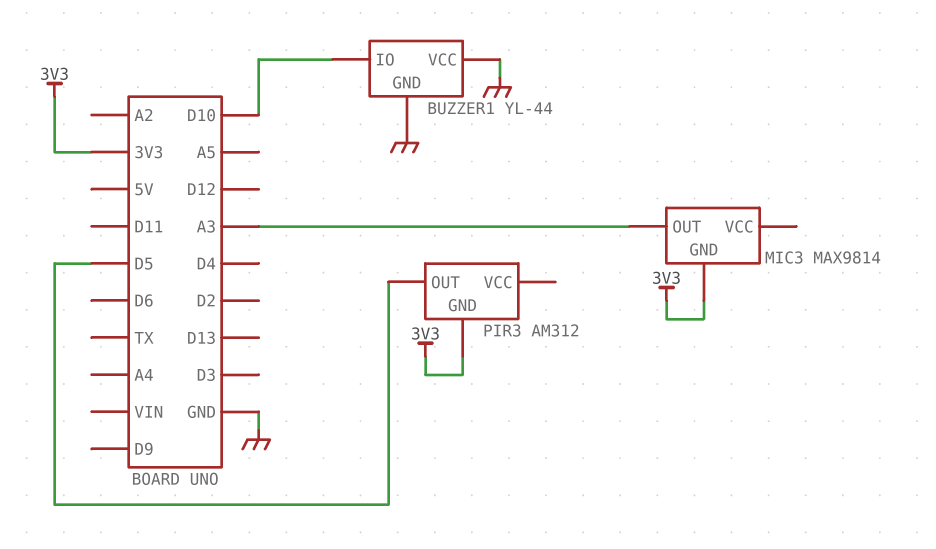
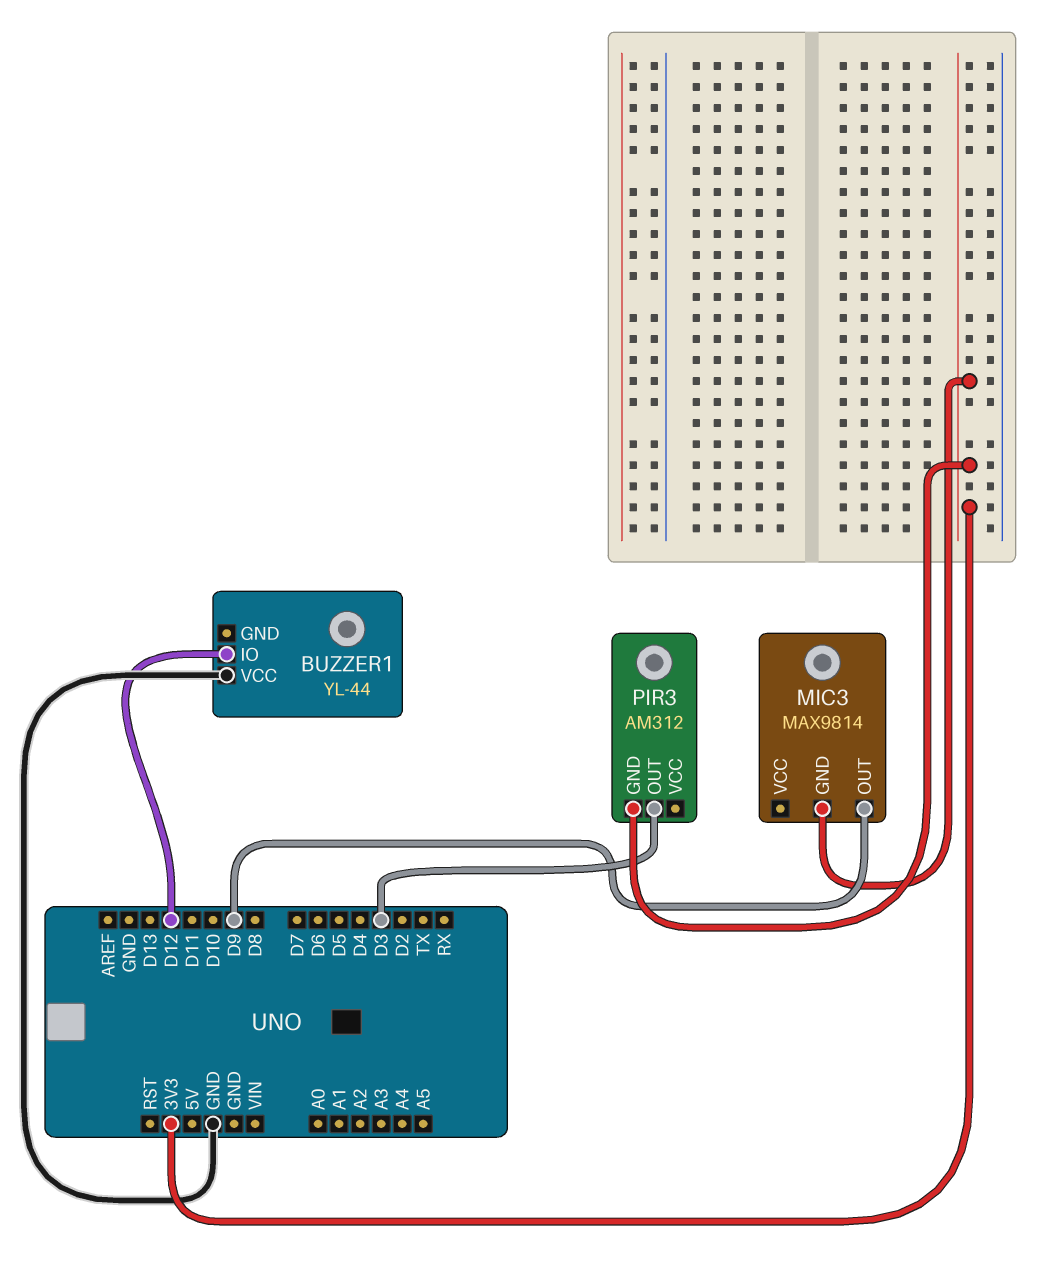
BUZZER1 pin GND: GND -> none
BUZZER1 pin IO: D10 -> D12
MIC3 pin OUT: A3 -> D9
PIR3 pin OUT: D5 -> D3

